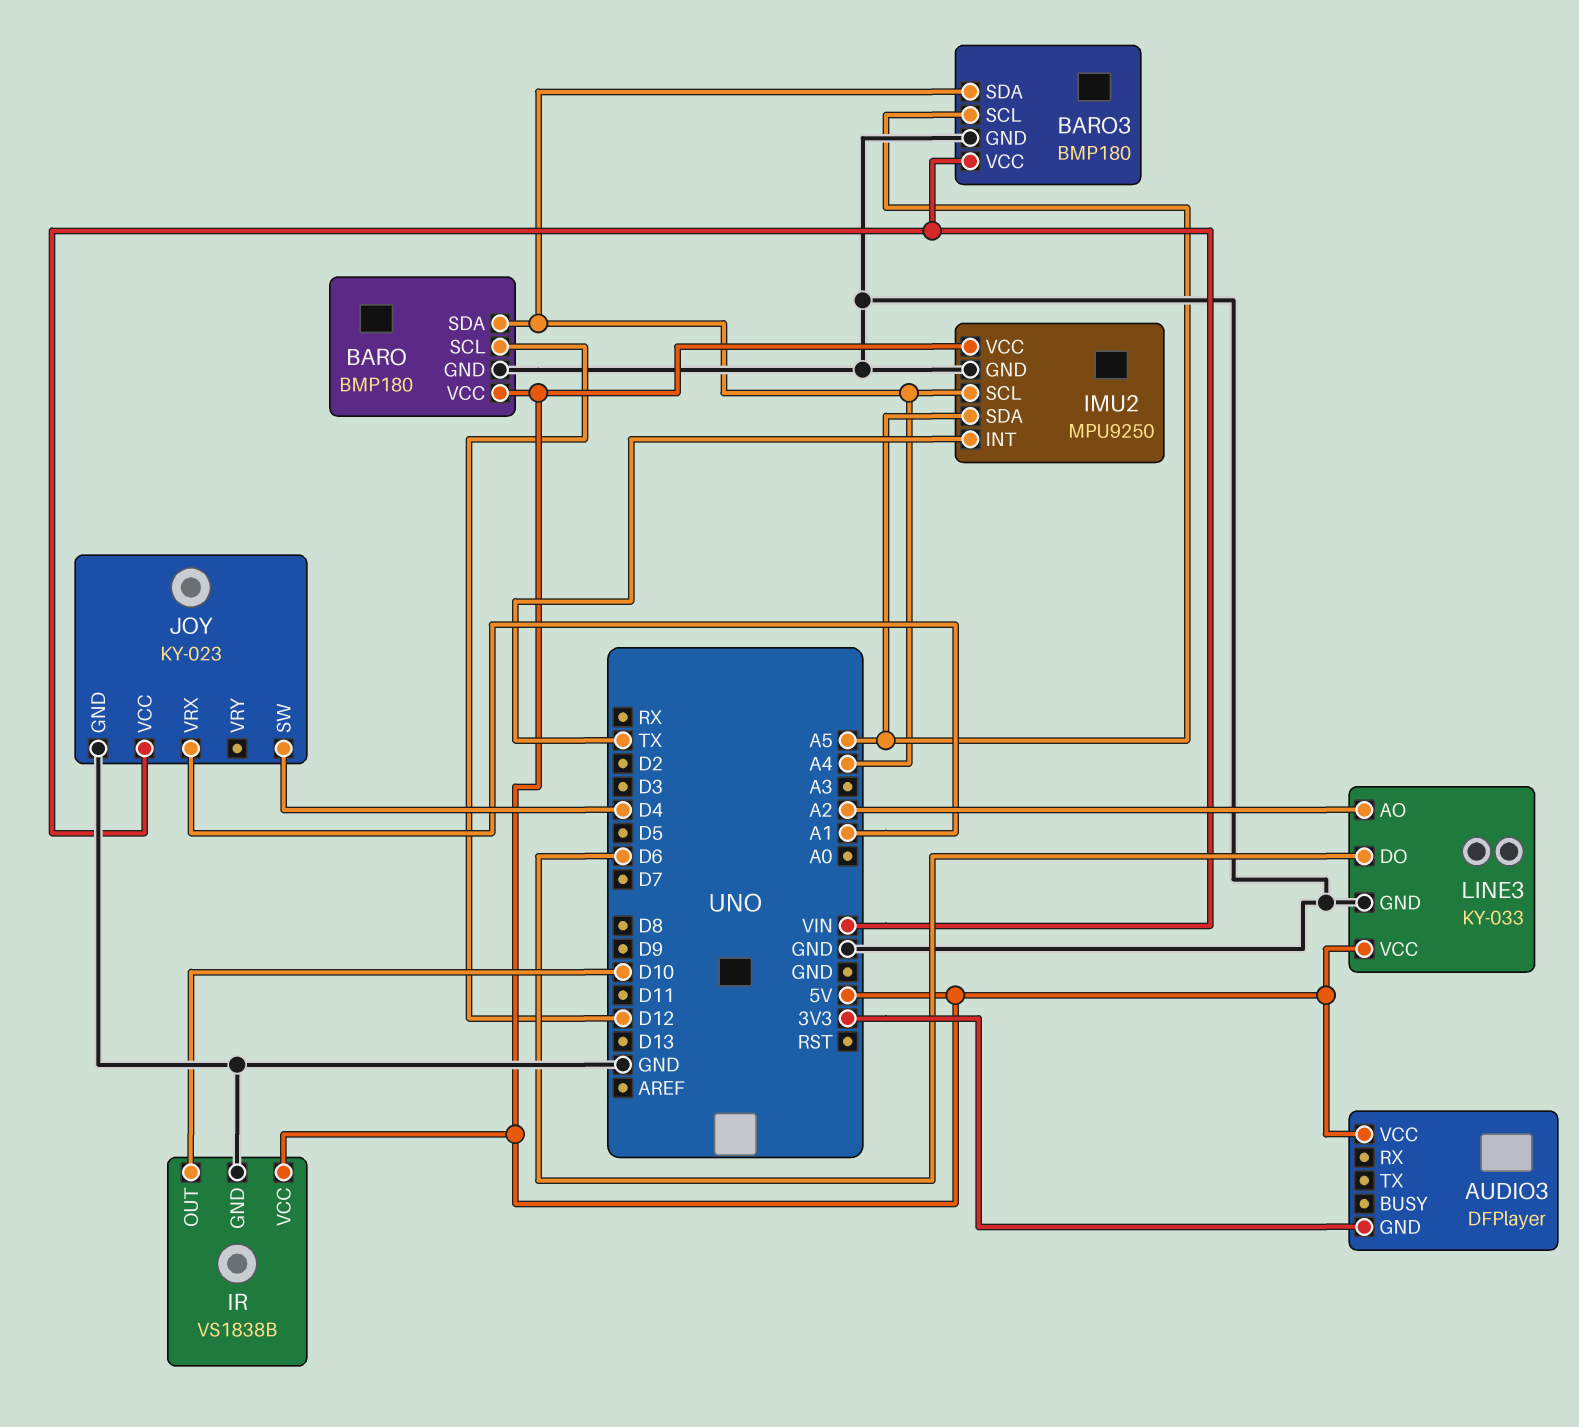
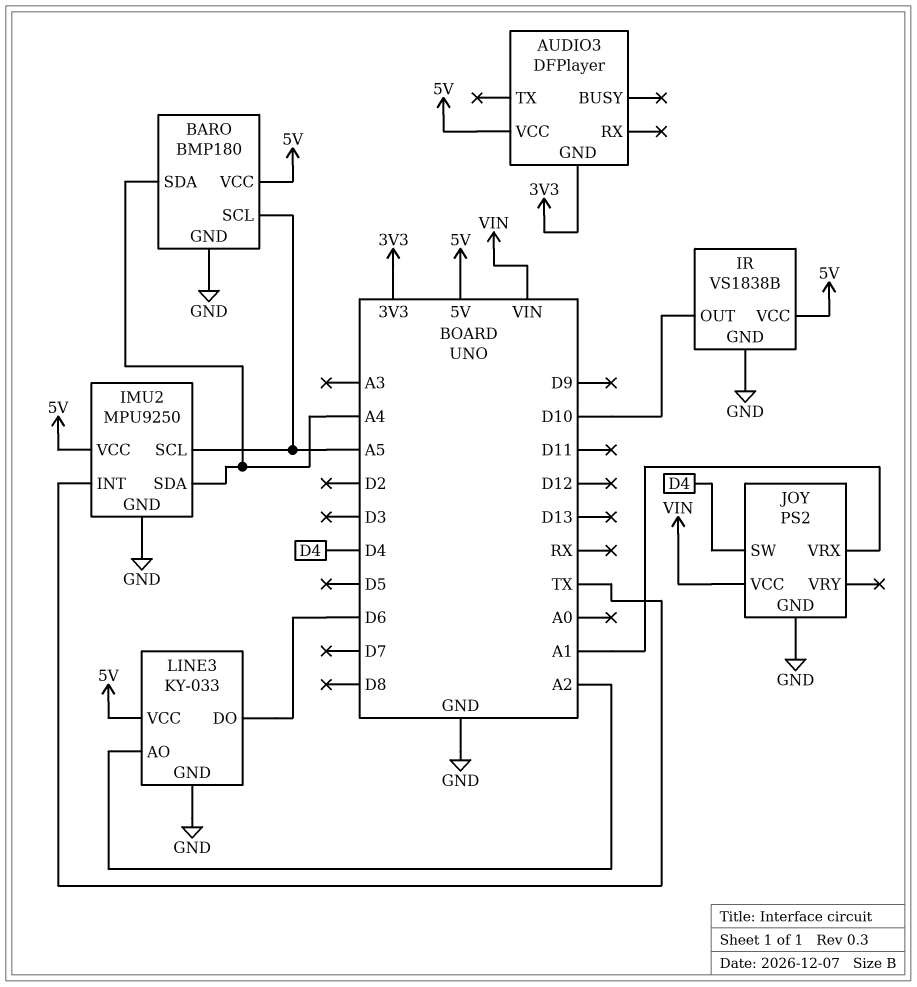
BARO pin SCL: D12 -> A5
BARO3: BMP180 -> none
BARO3 pin GND: GND -> none
BARO3 pin SCL: A5 -> none
BARO3 pin SDA: A4 -> none
BARO3 pin VCC: VIN -> none
IMU2 pin SCL: A4 -> A5
IMU2 pin SDA: A5 -> A4
JOY: KY-023 -> PS2

